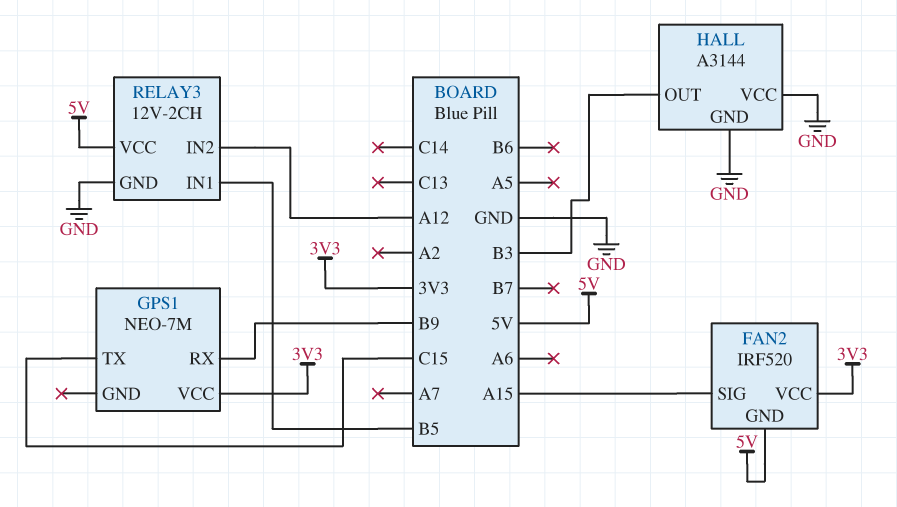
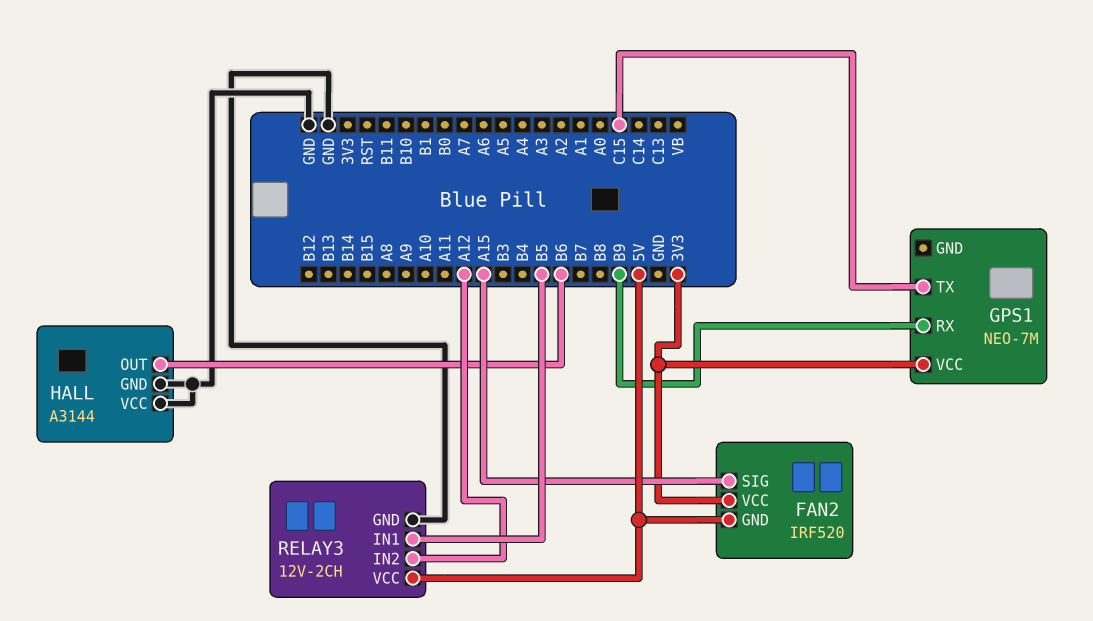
HALL pin OUT: B3 -> B6

